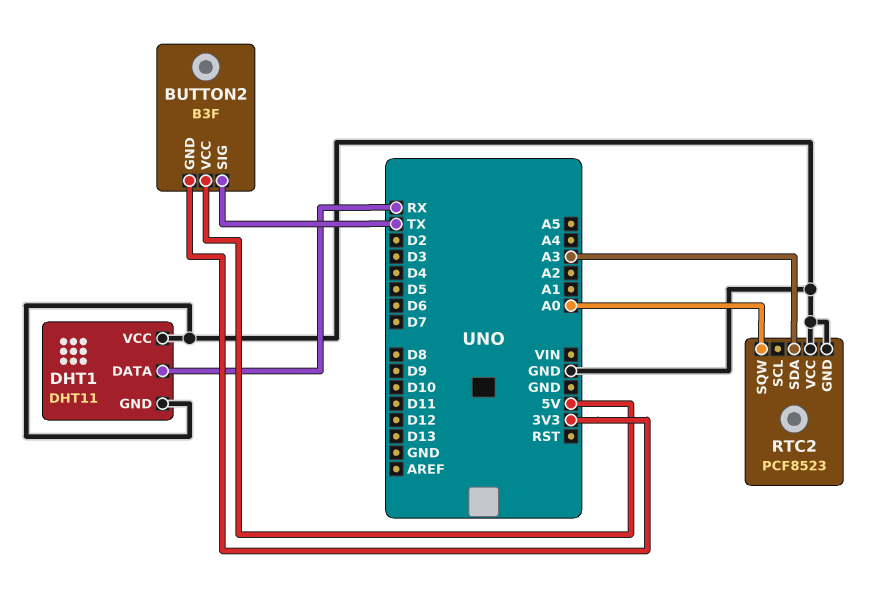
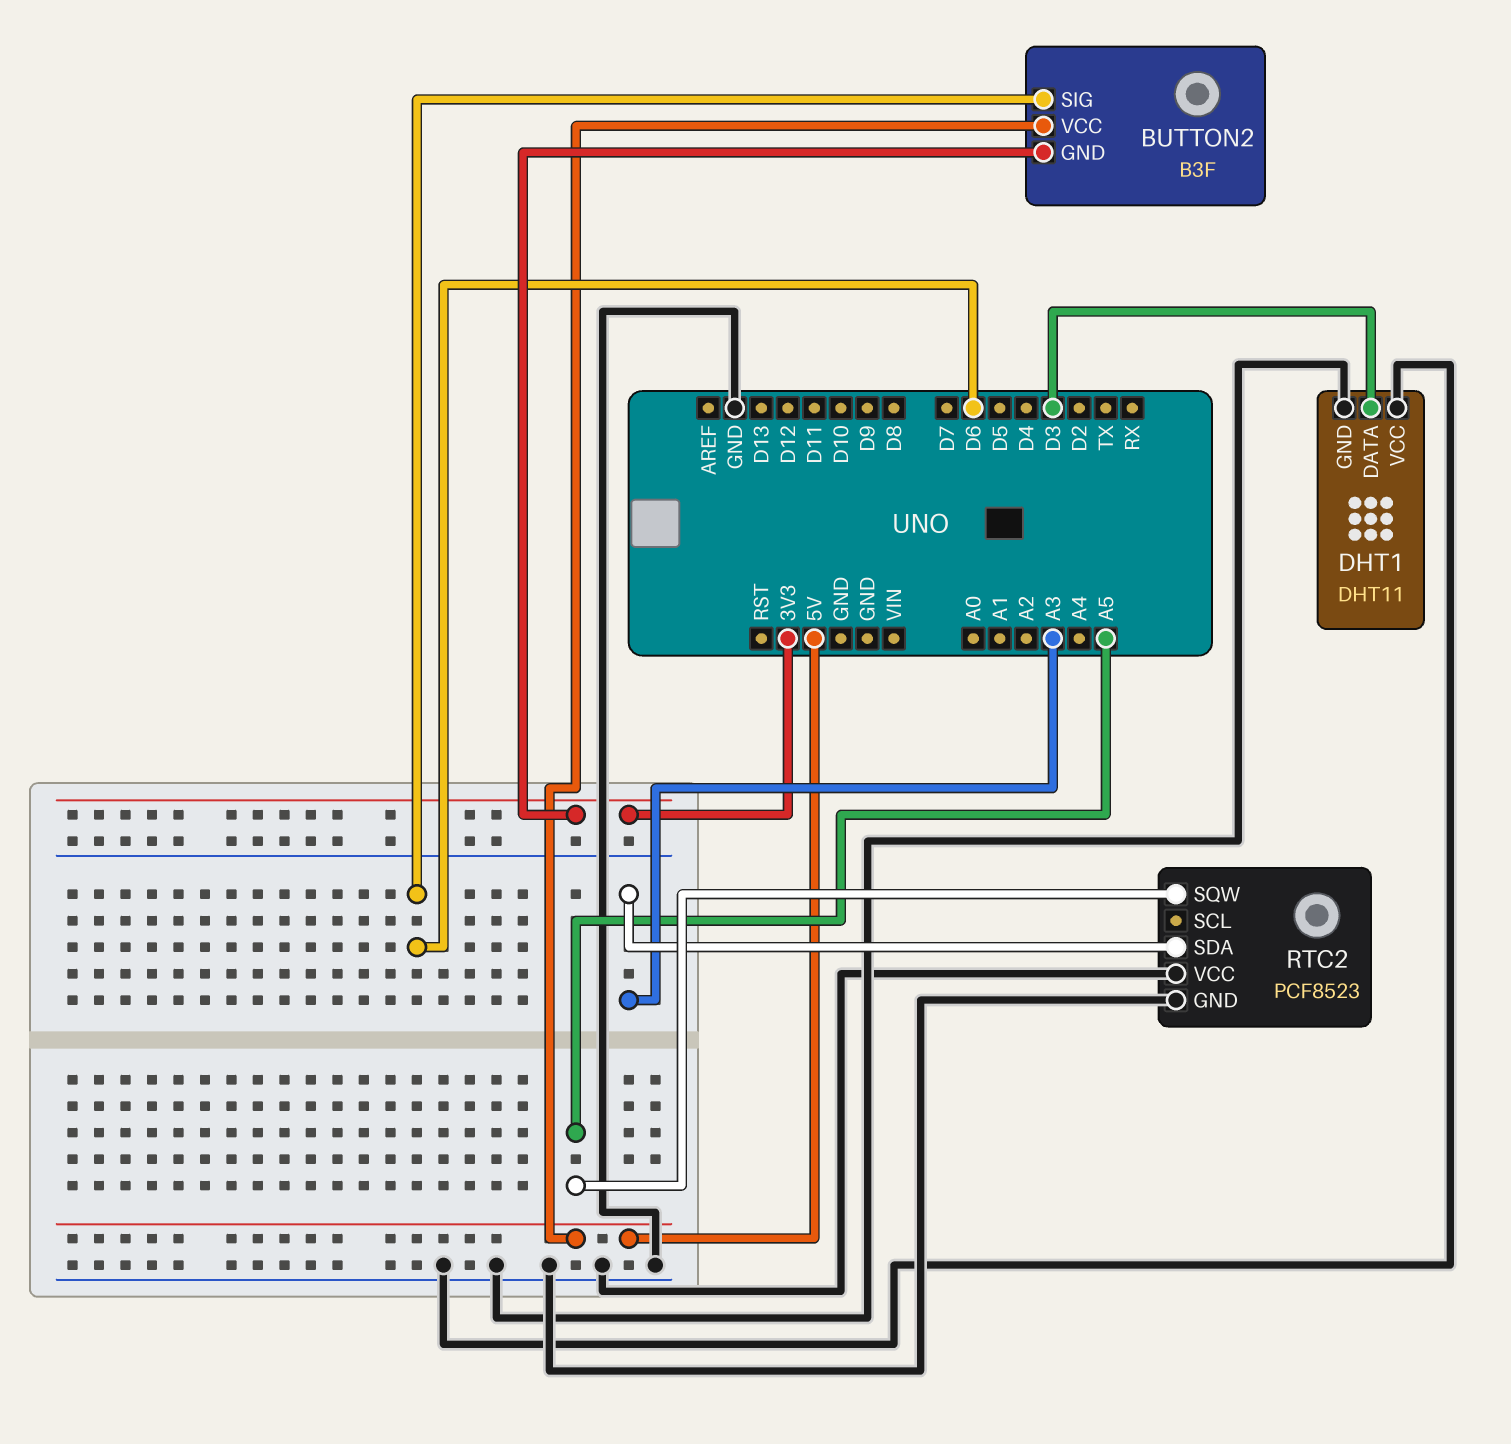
BUTTON2 pin SIG: TX -> D6
DHT1 pin DATA: RX -> D3
RTC2 pin SQW: A0 -> A5

